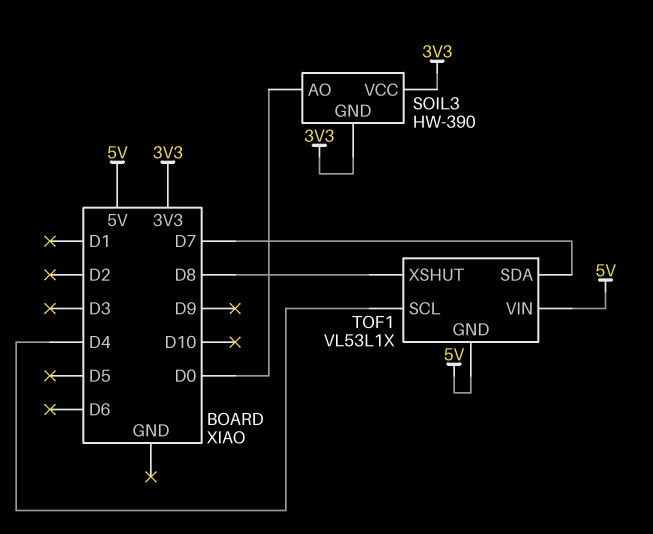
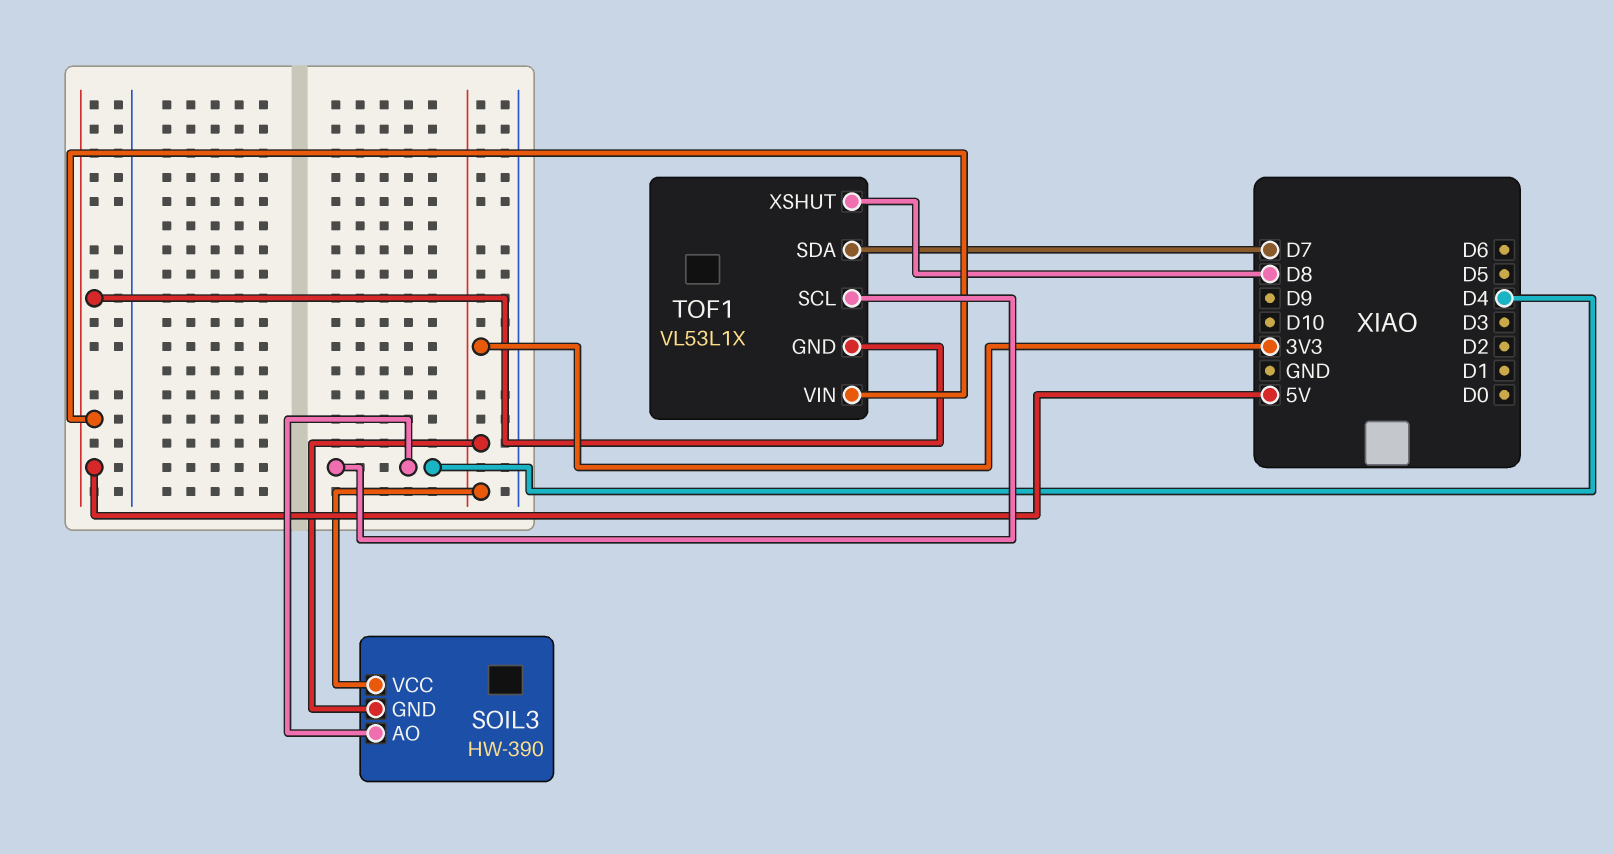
SOIL3 pin AO: D0 -> D4

